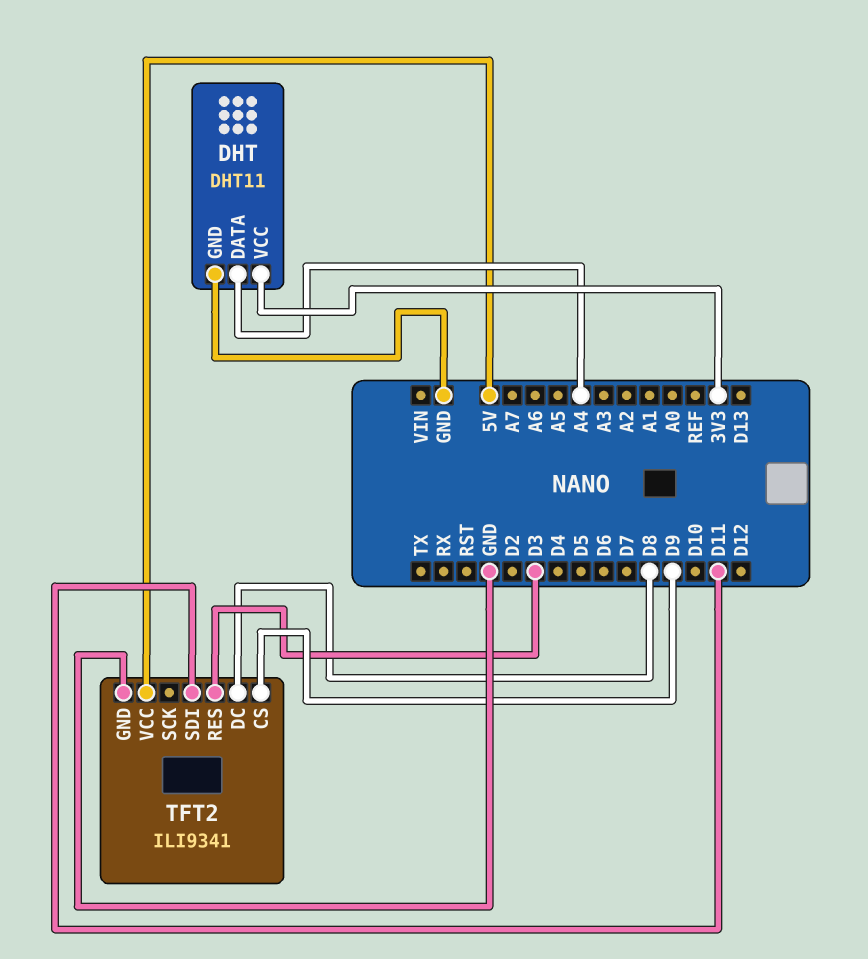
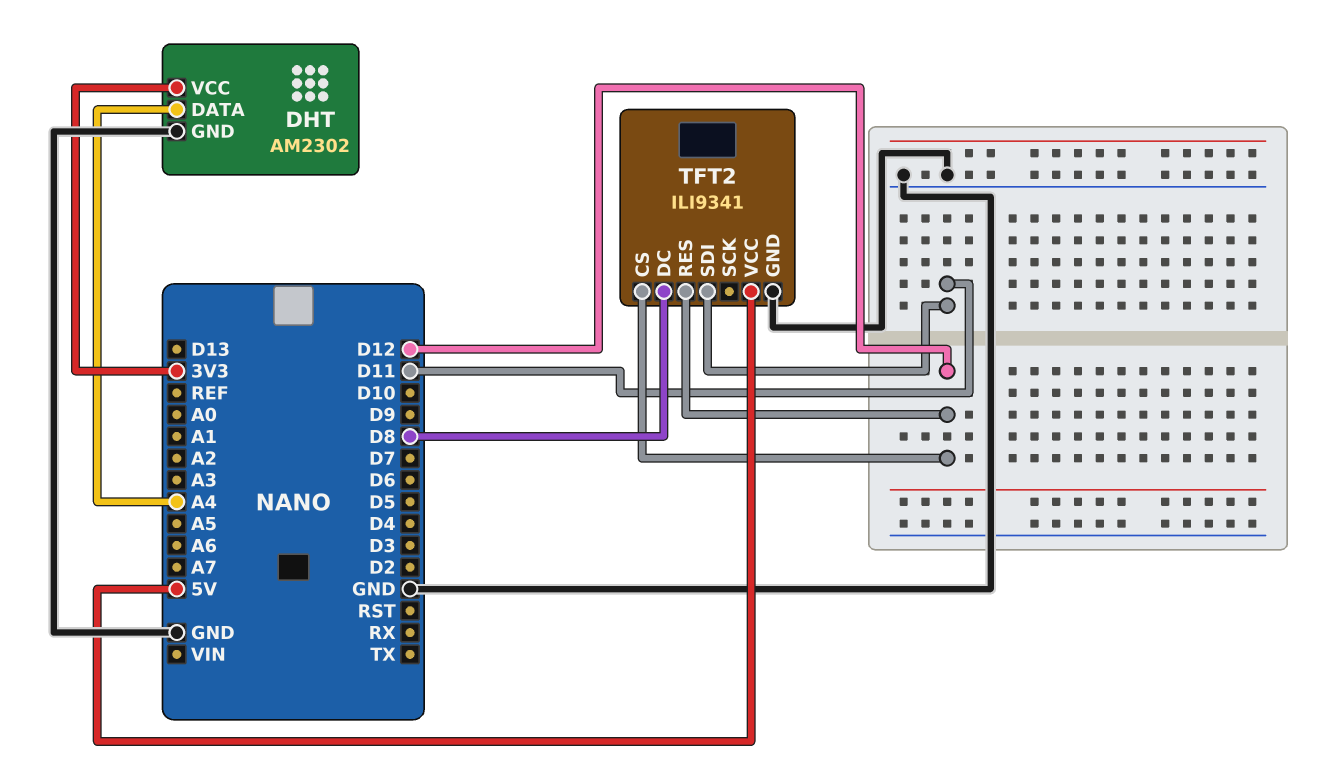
DHT: DHT11 -> AM2302
TFT2 pin CS: D9 -> D12
TFT2 pin RES: D3 -> D12

